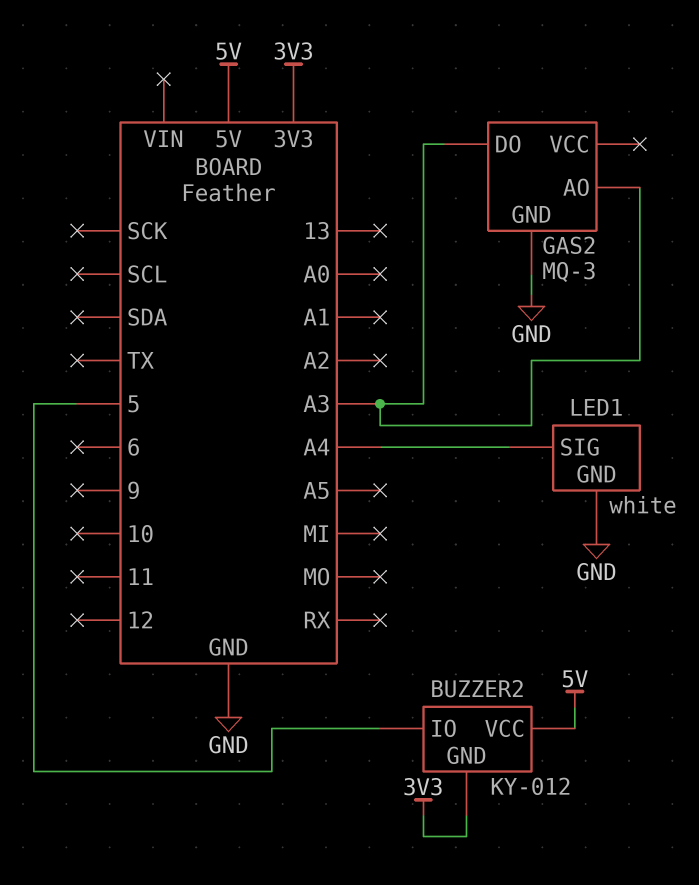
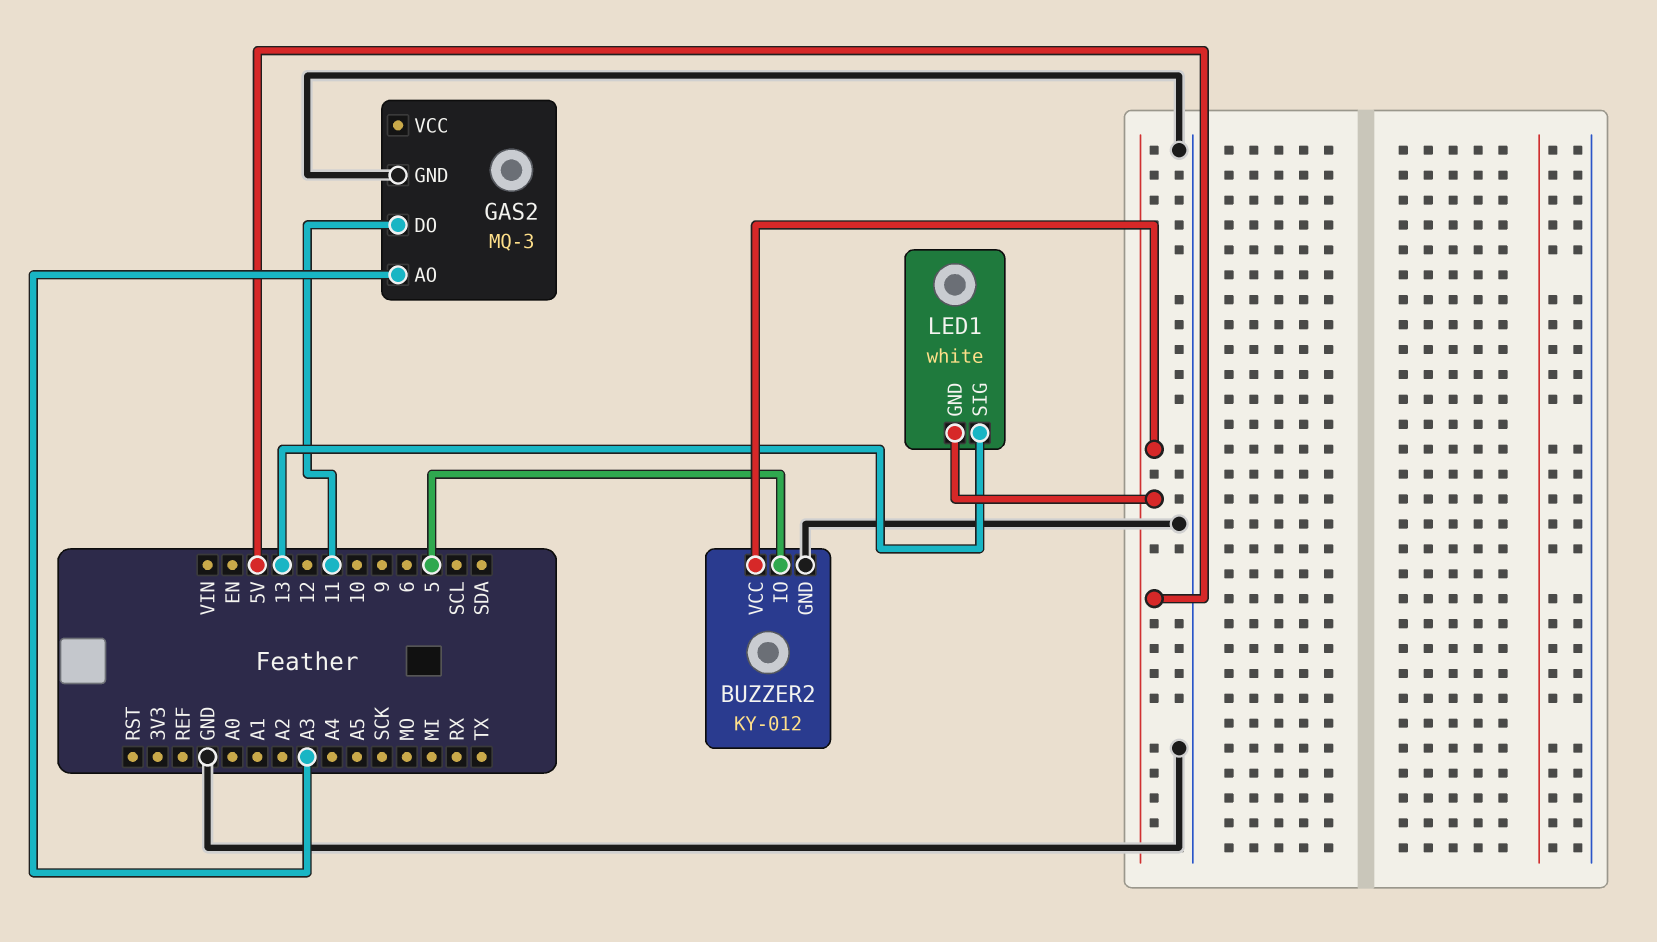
BUZZER2 pin GND: 3V3 -> GND
GAS2 pin DO: A3 -> 11
LED1 pin GND: GND -> 5V
LED1 pin SIG: A4 -> 13

